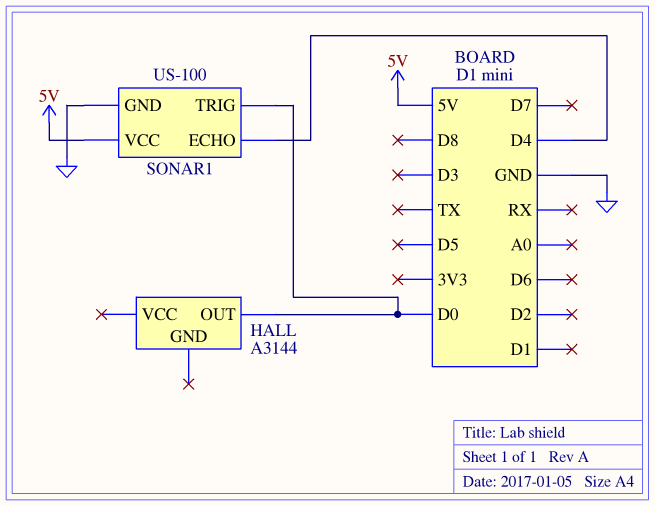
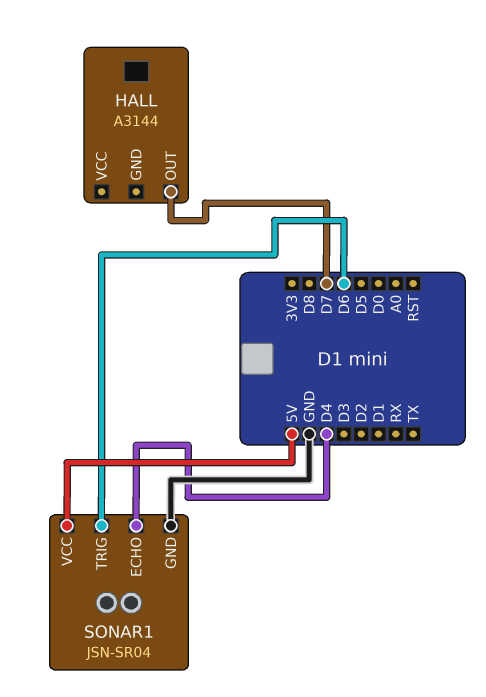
HALL pin OUT: D0 -> D7
SONAR1: US-100 -> JSN-SR04
SONAR1 pin TRIG: D0 -> D6

